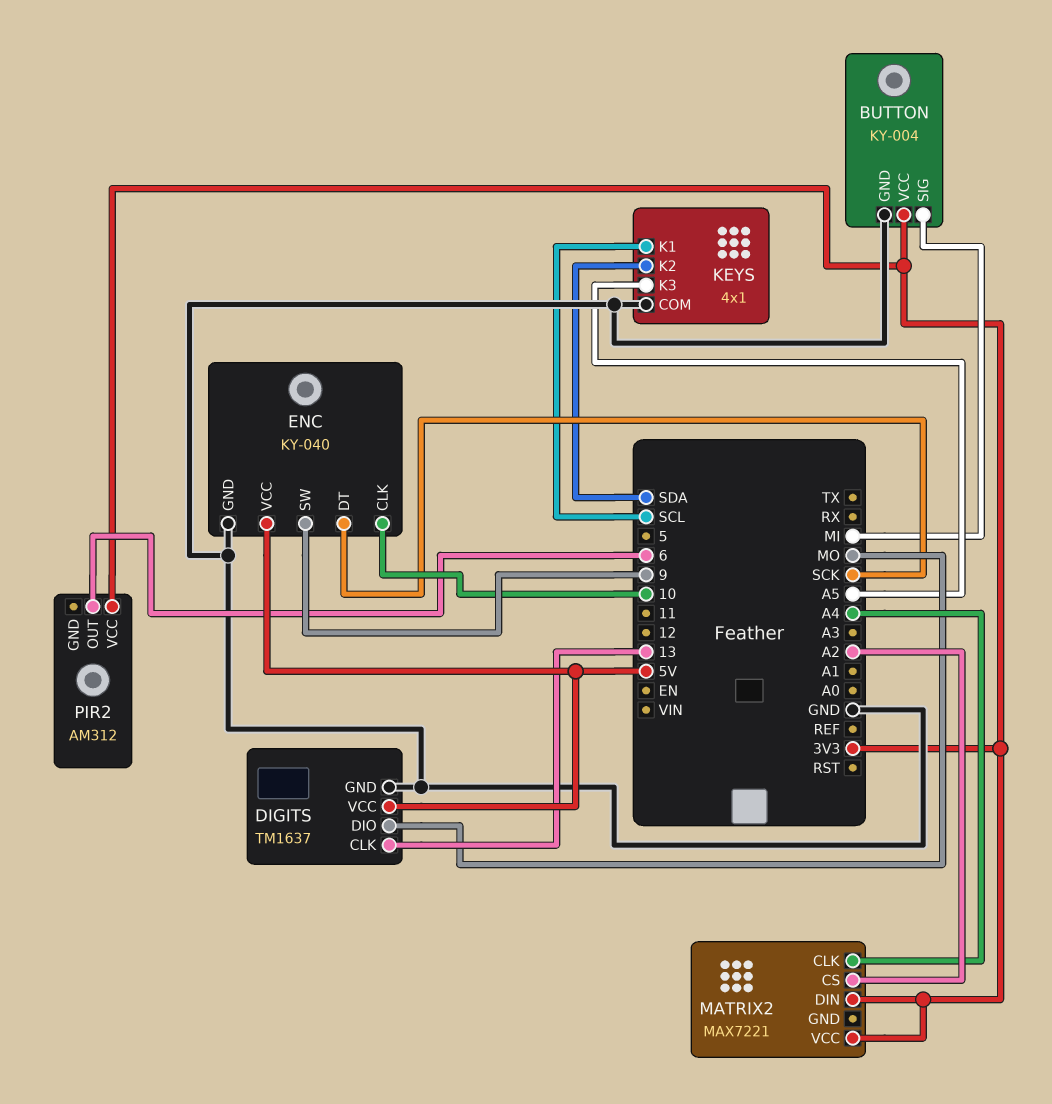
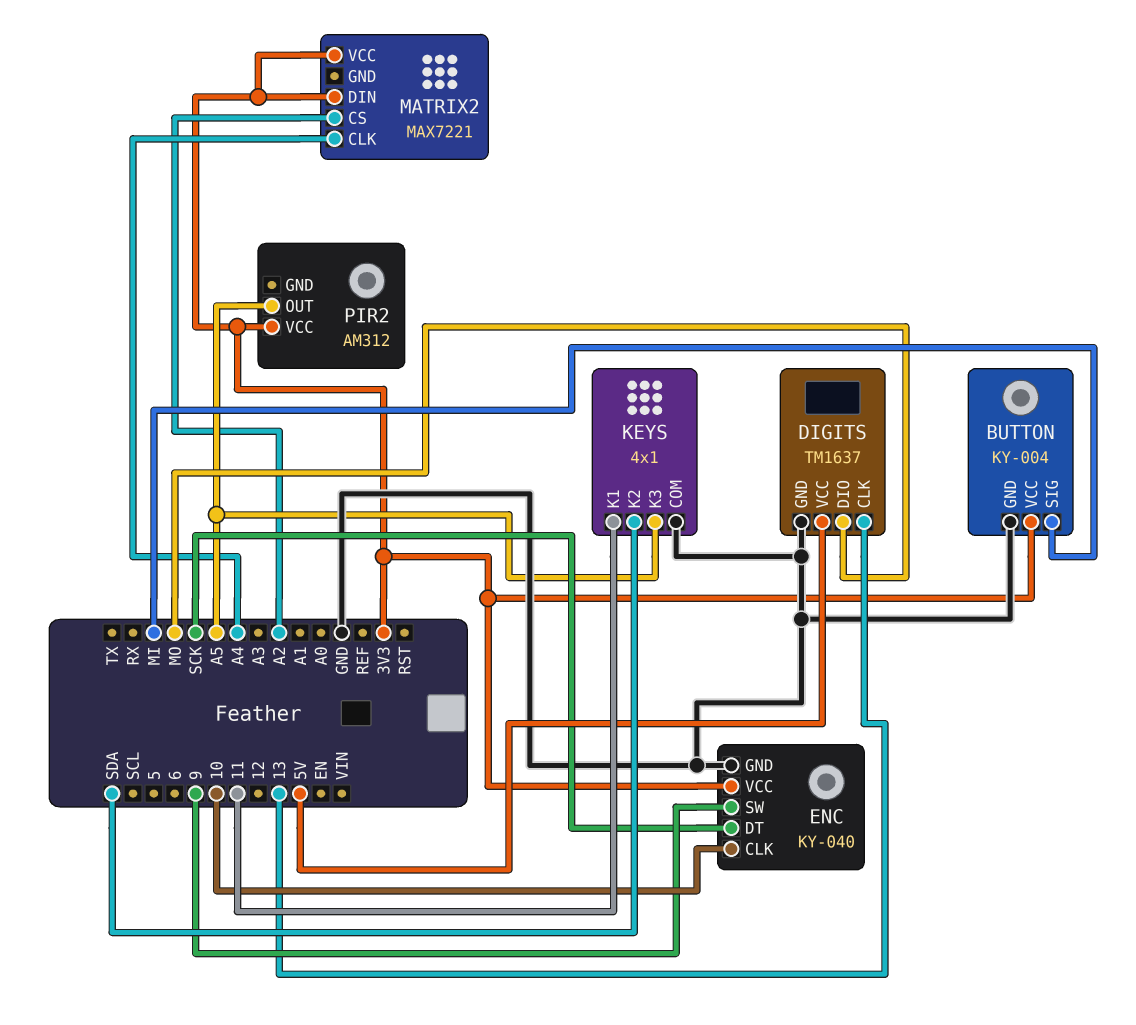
ENC pin VCC: 5V -> 3V3
KEYS pin K1: SCL -> 11
PIR2 pin OUT: 6 -> A5

